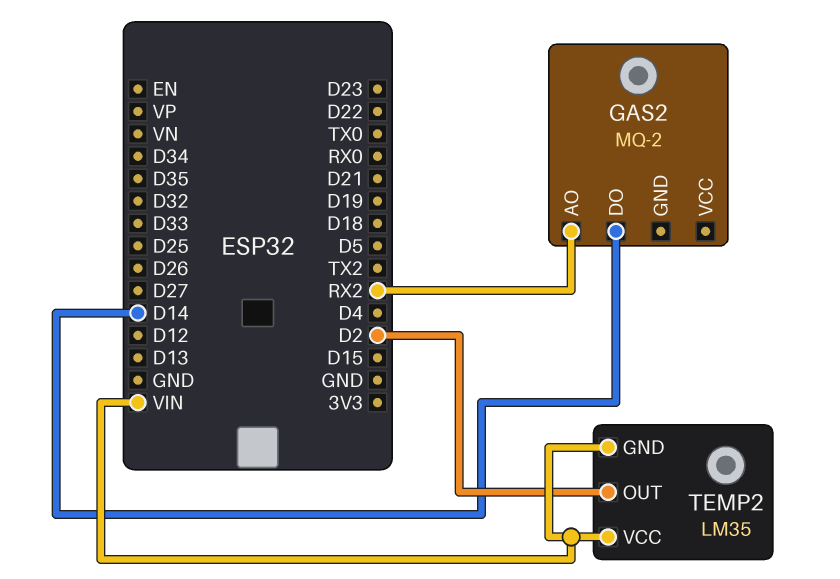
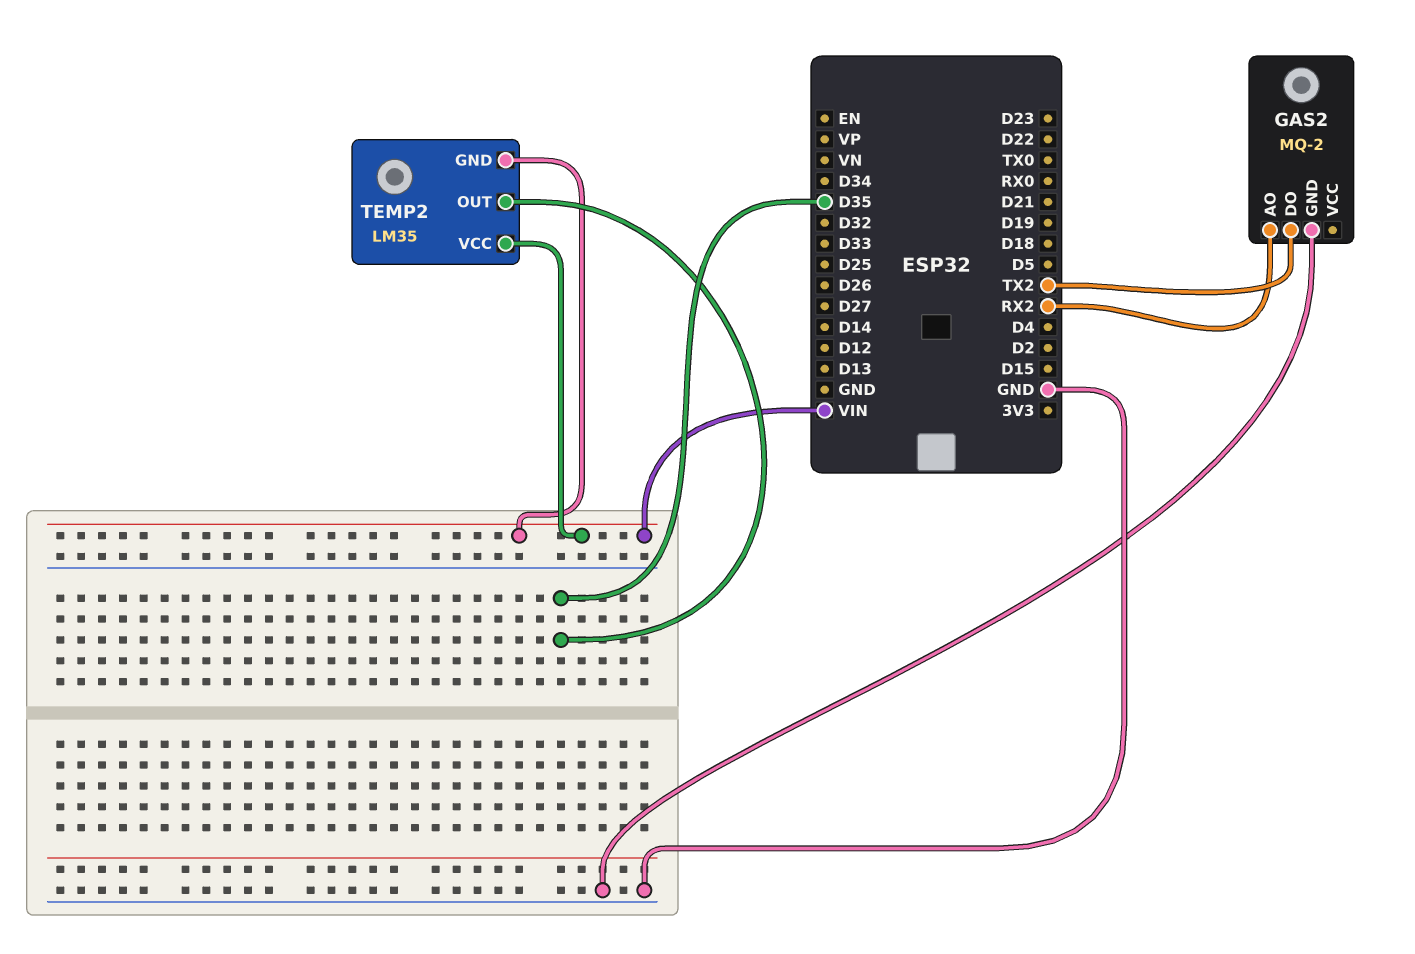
GAS2 pin DO: D14 -> TX2
GAS2 pin GND: none -> GND
TEMP2 pin OUT: D2 -> D35

